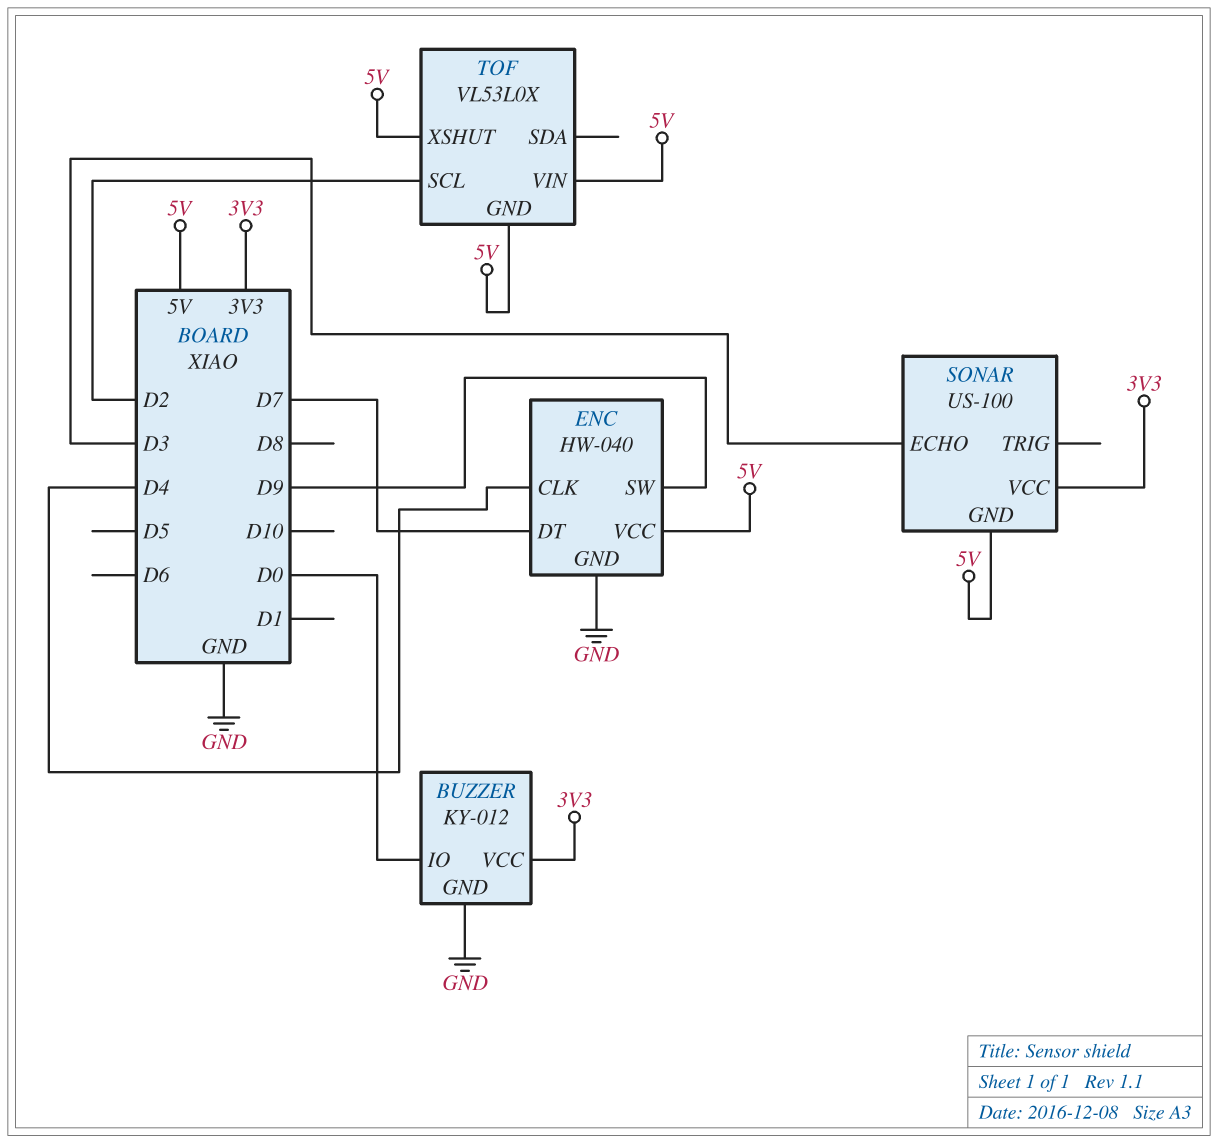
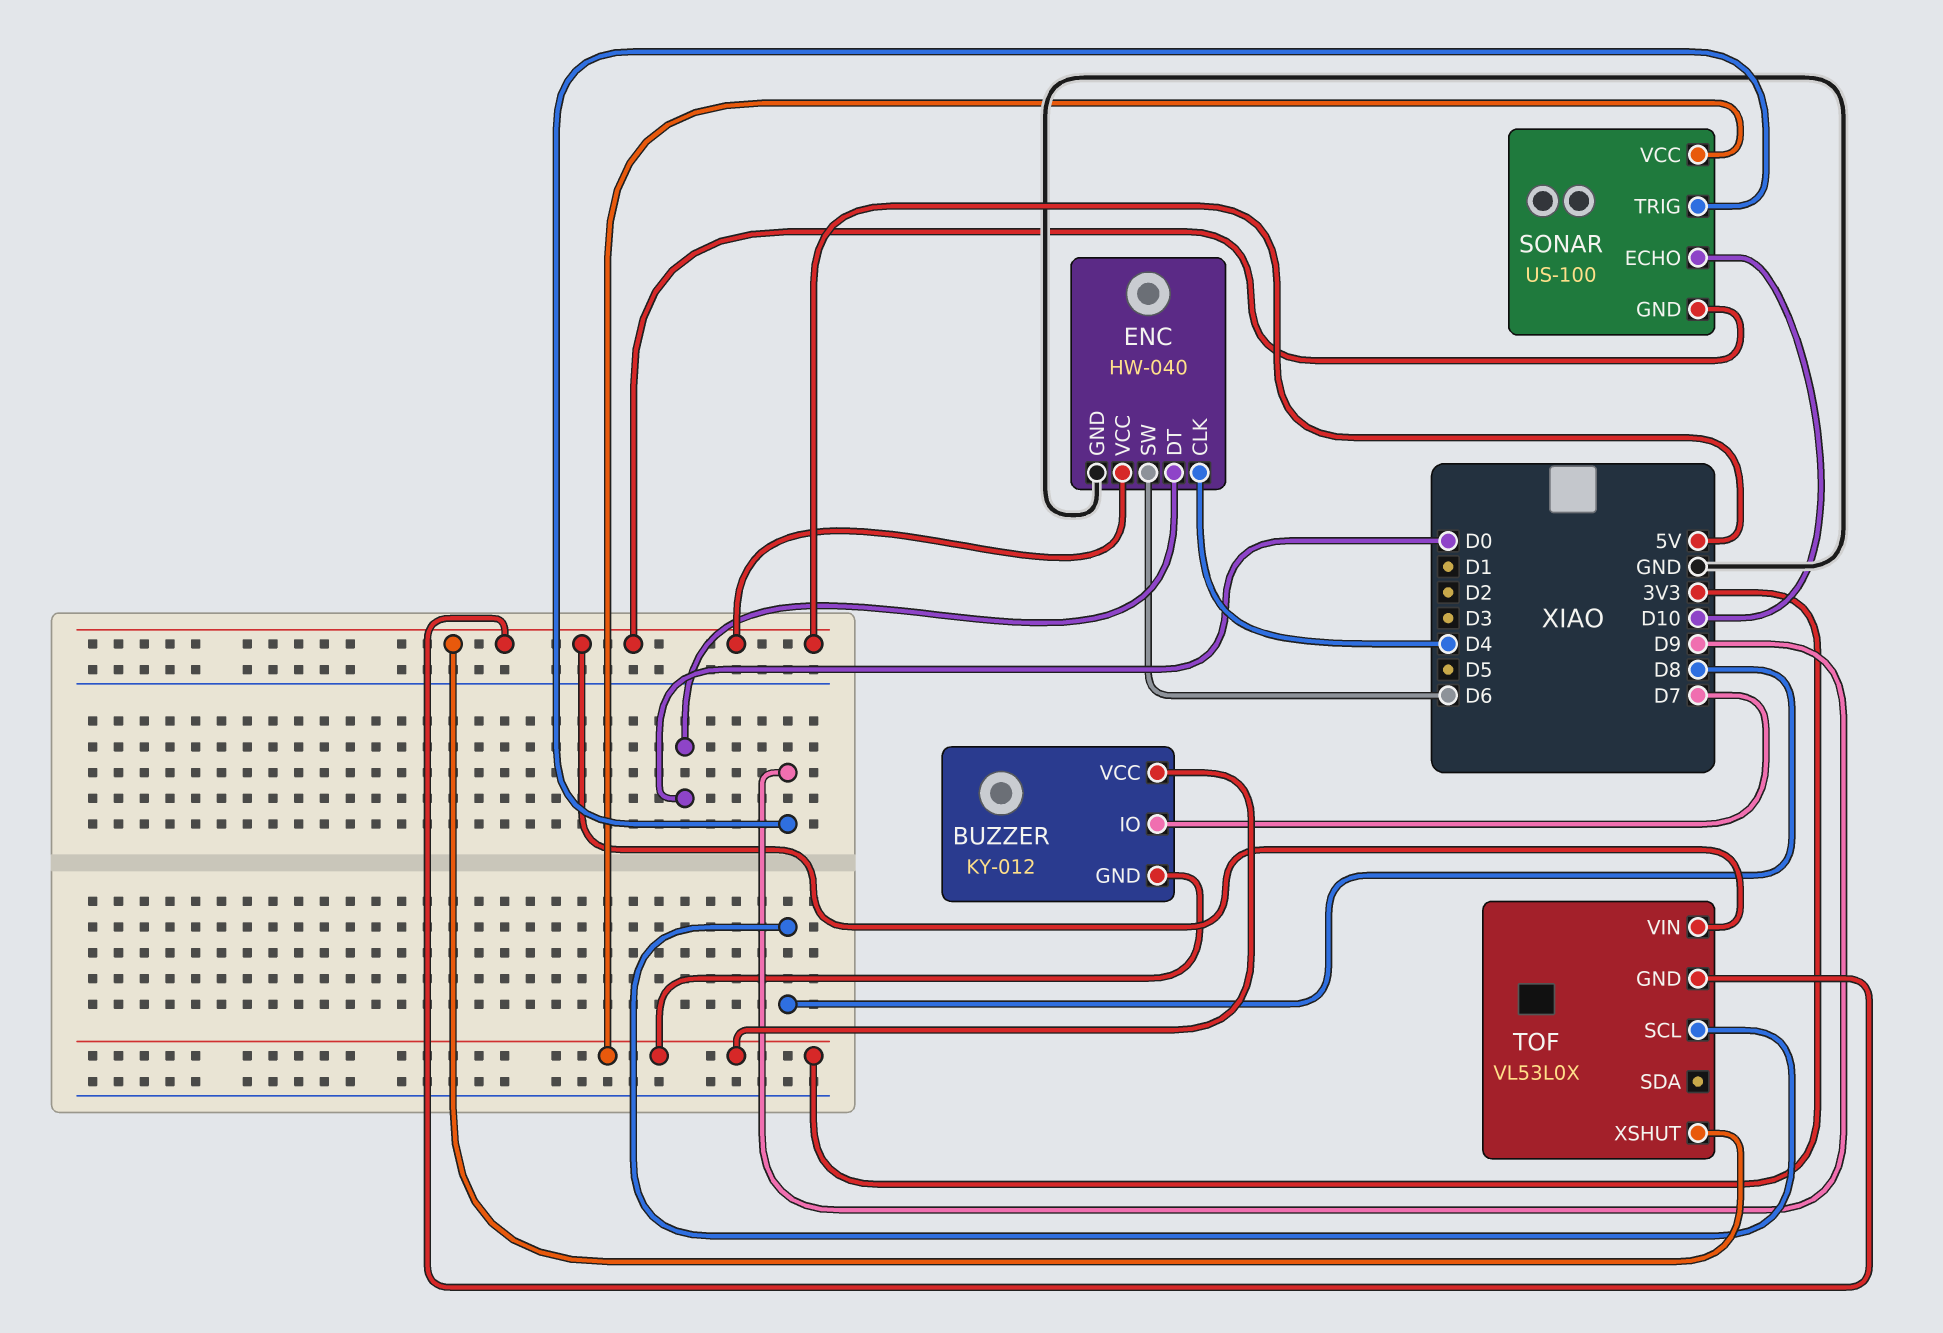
BUZZER pin GND: GND -> 3V3
BUZZER pin IO: D0 -> D7
ENC pin DT: D7 -> D0
ENC pin SW: D9 -> D6
SONAR pin ECHO: D3 -> D10
SONAR pin TRIG: none -> D9
TOF pin SCL: D2 -> D8

